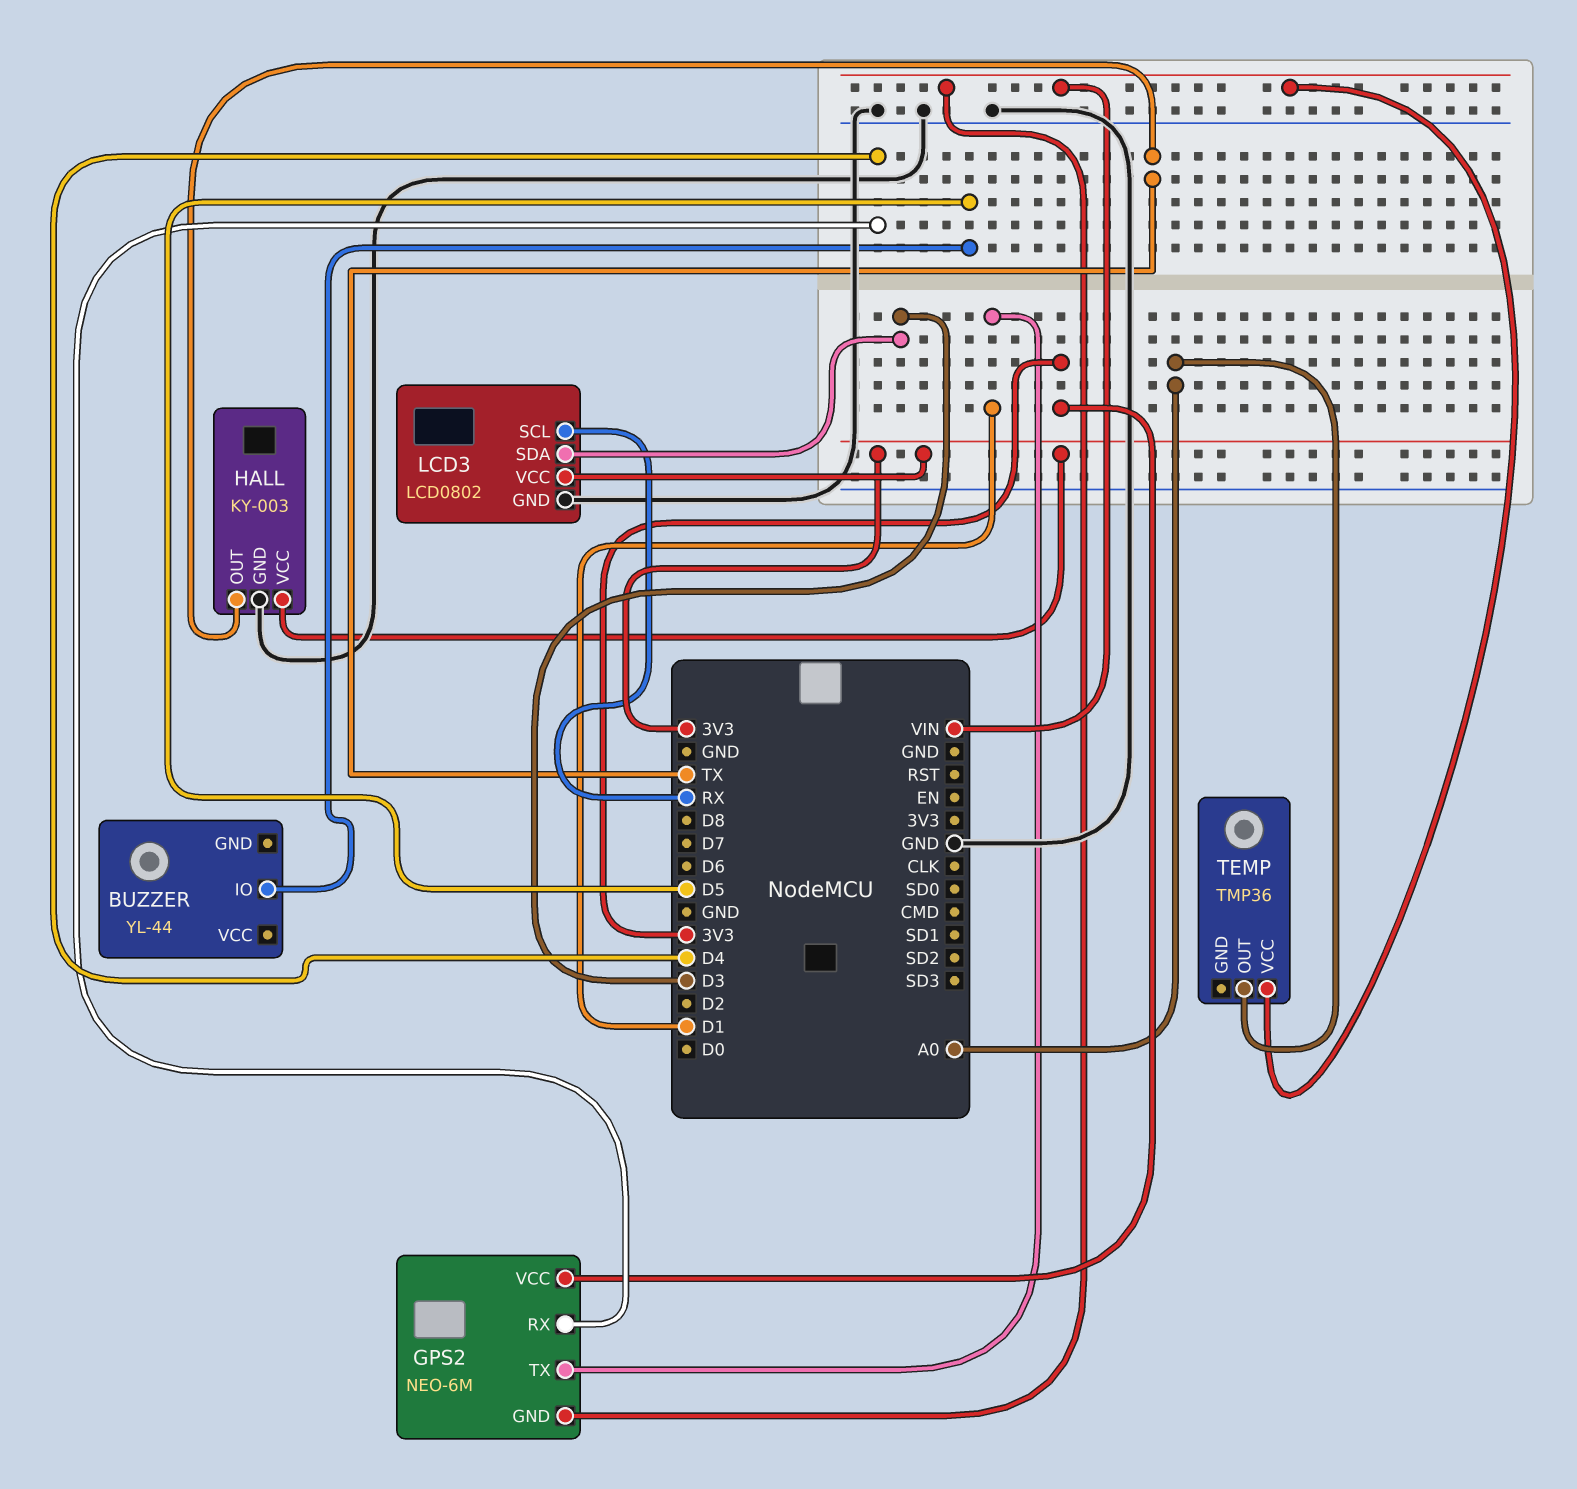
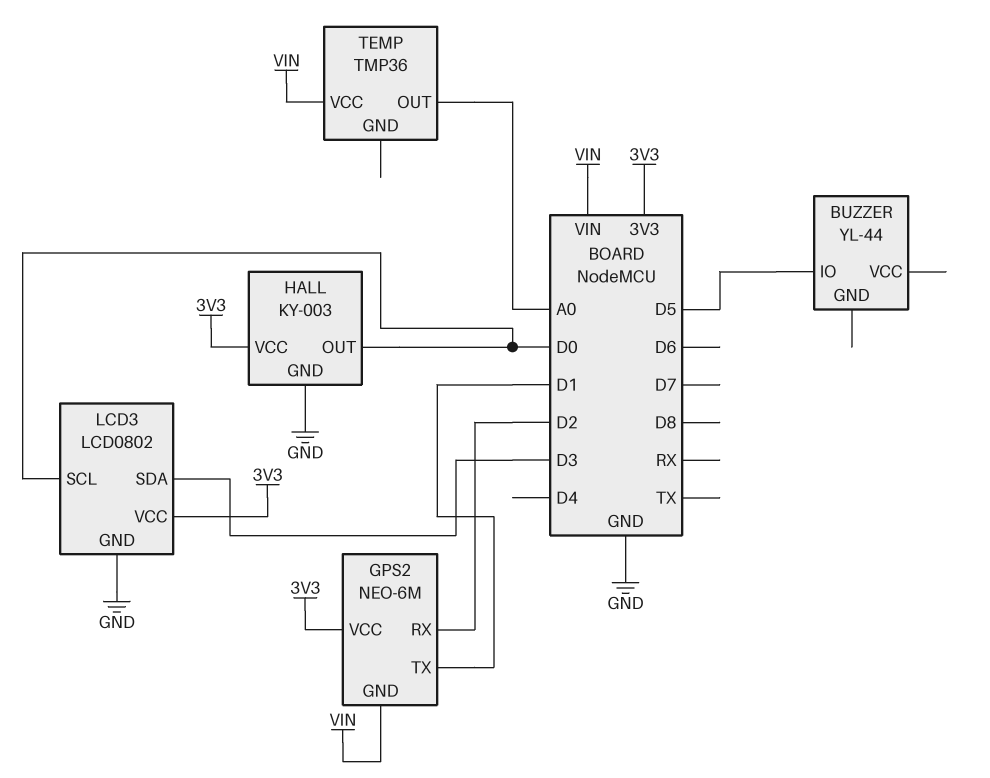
GPS2 pin RX: D4 -> D2
HALL pin OUT: TX -> D0
LCD3 pin SCL: RX -> D0

